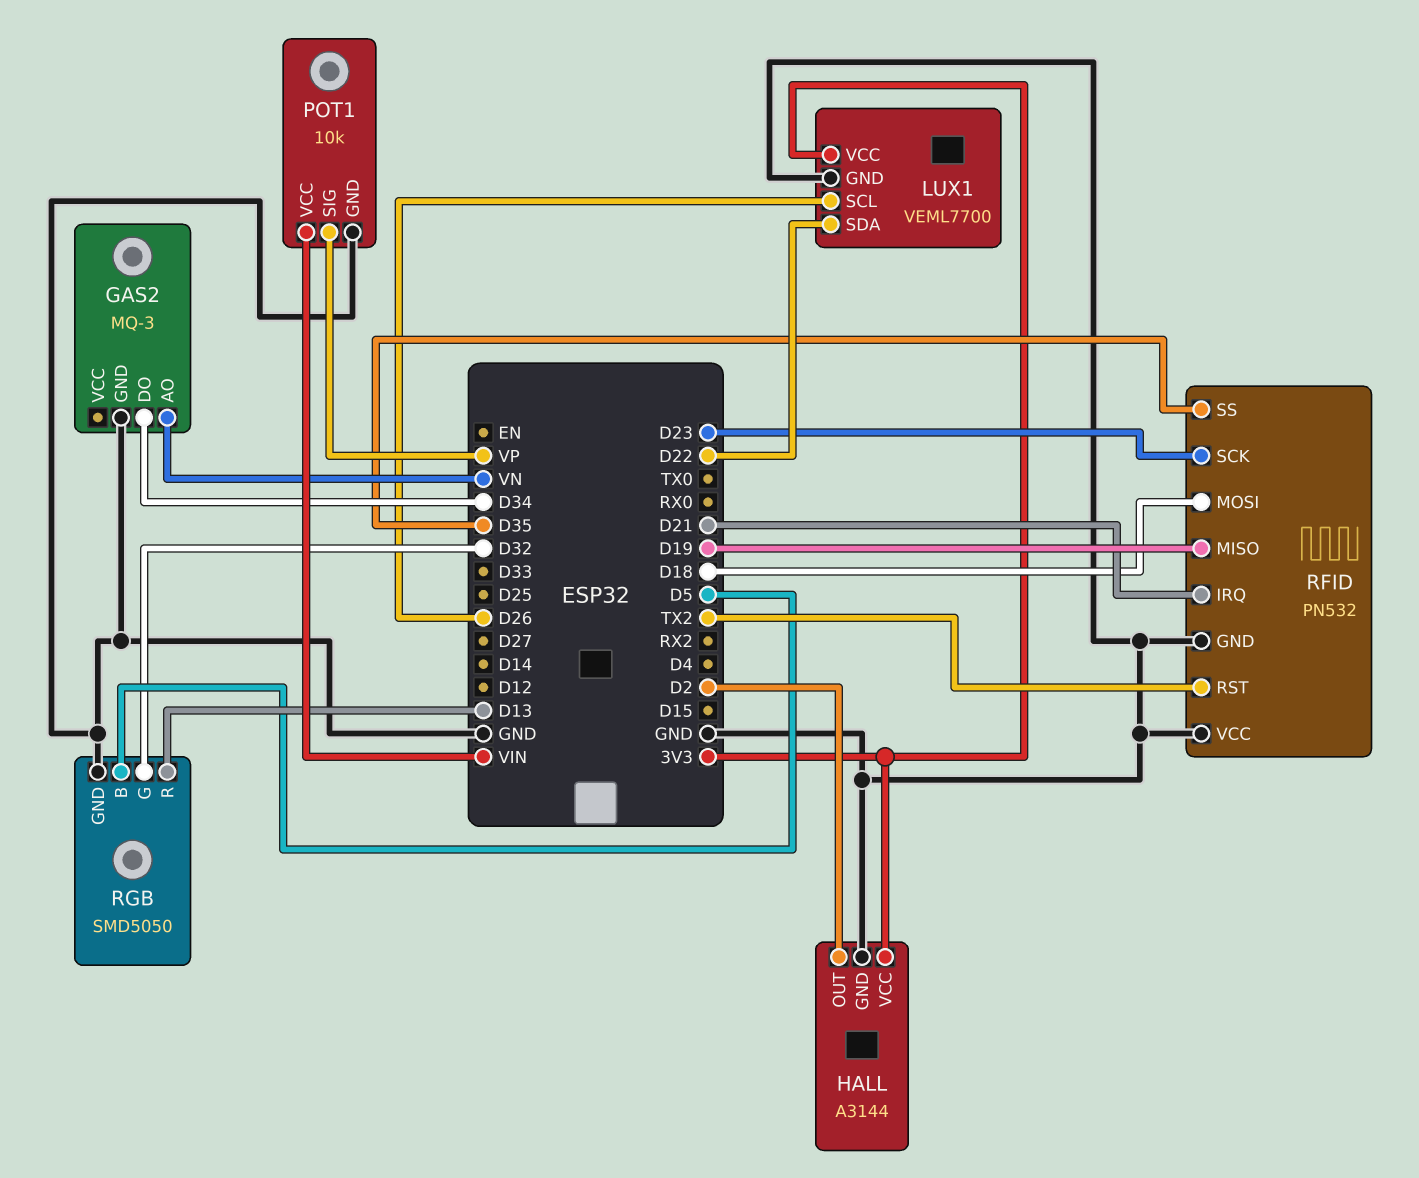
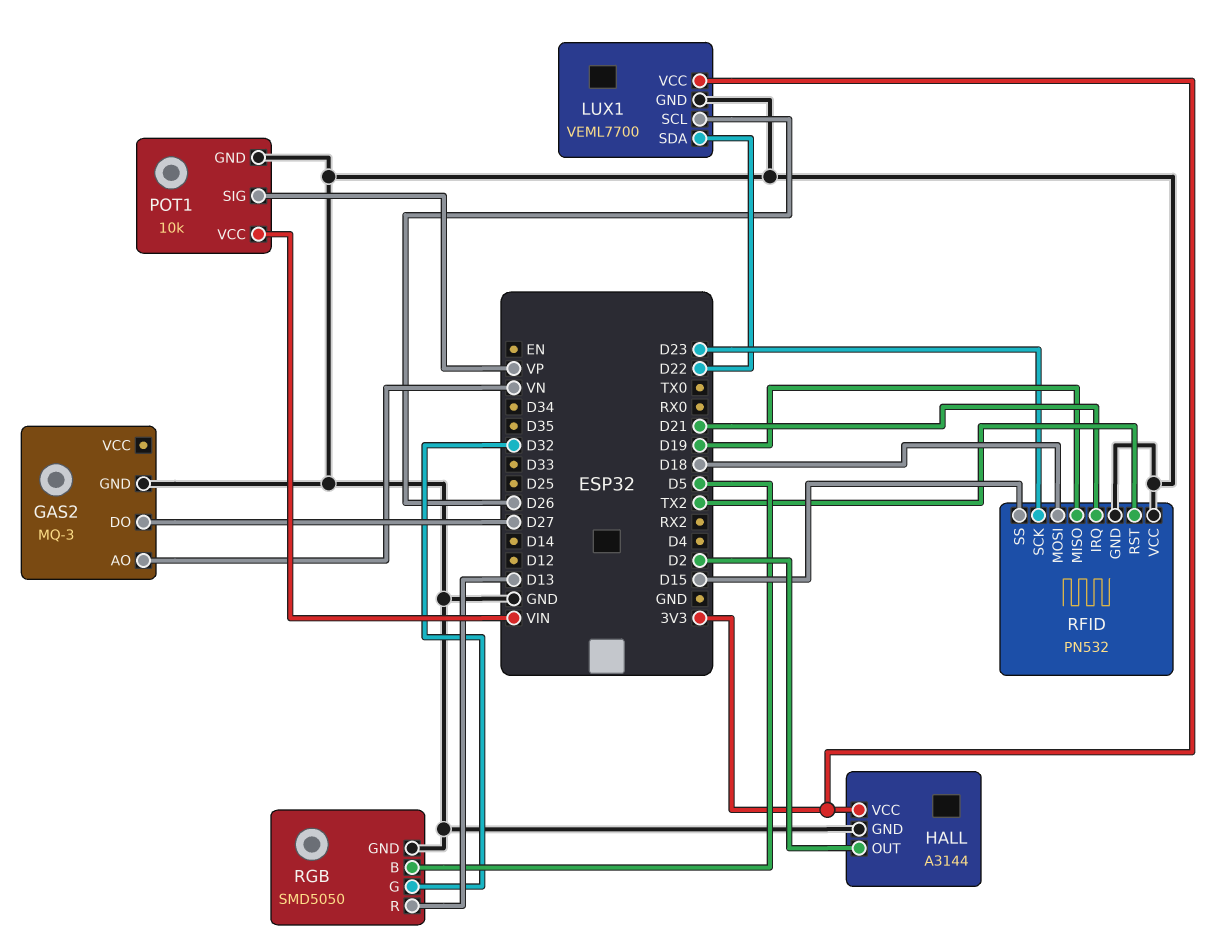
GAS2 pin DO: D34 -> D27
RFID pin SS: D35 -> D15

